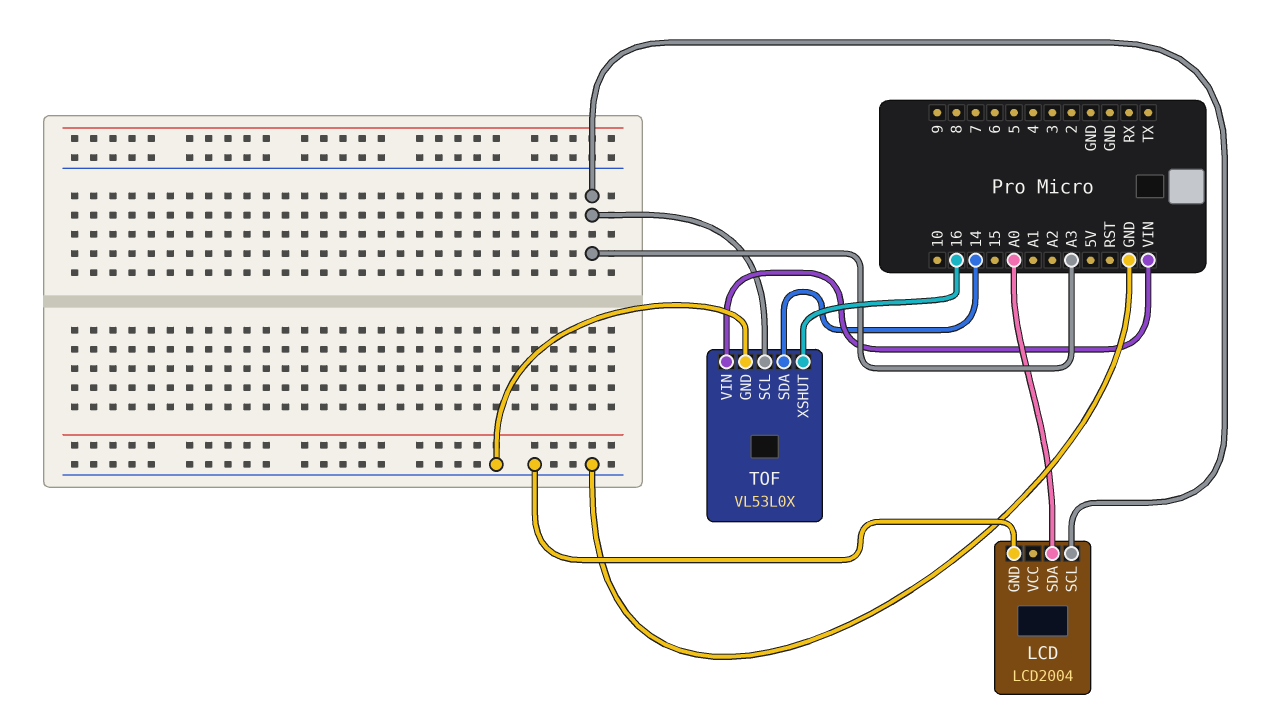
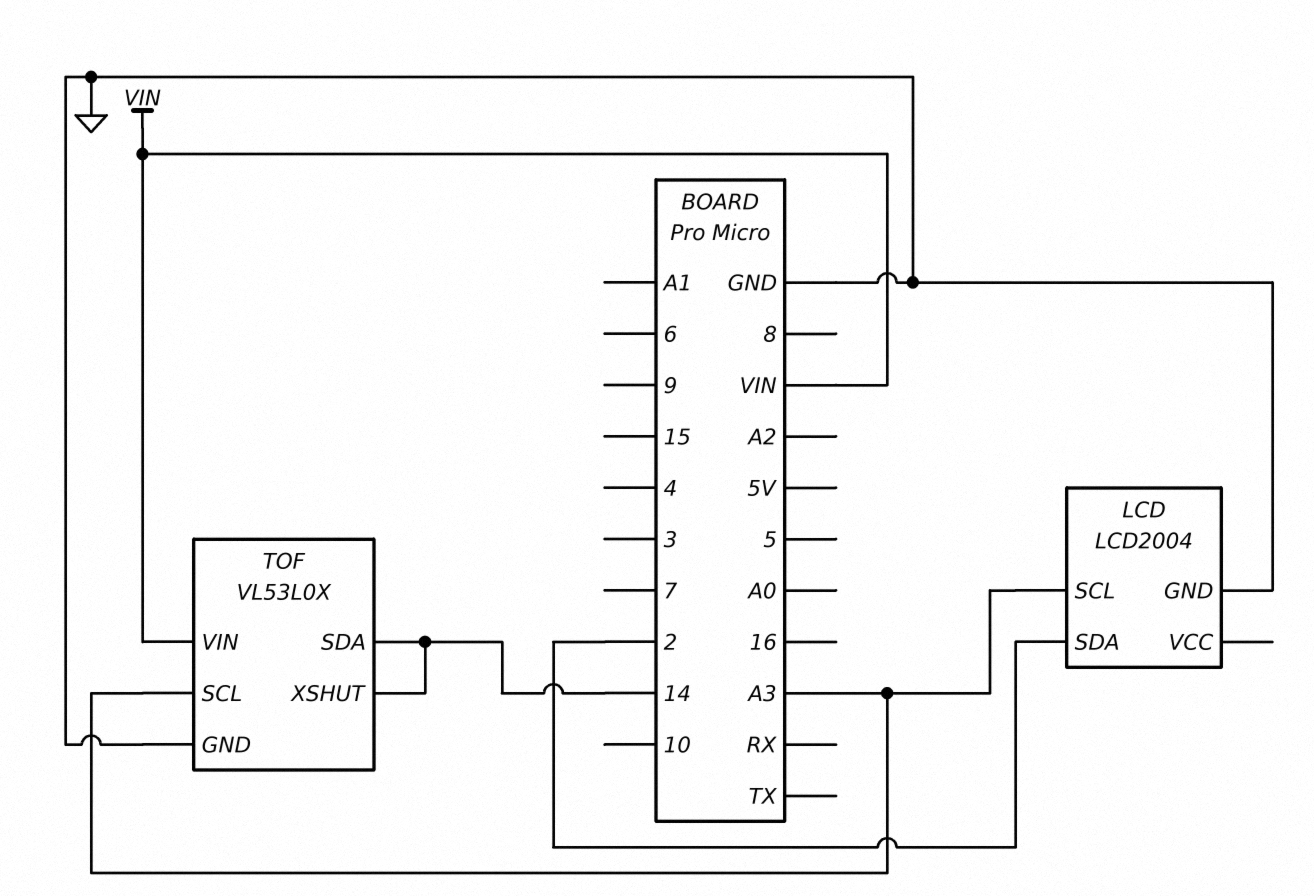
LCD pin SDA: A0 -> 2
TOF pin XSHUT: 16 -> 14

